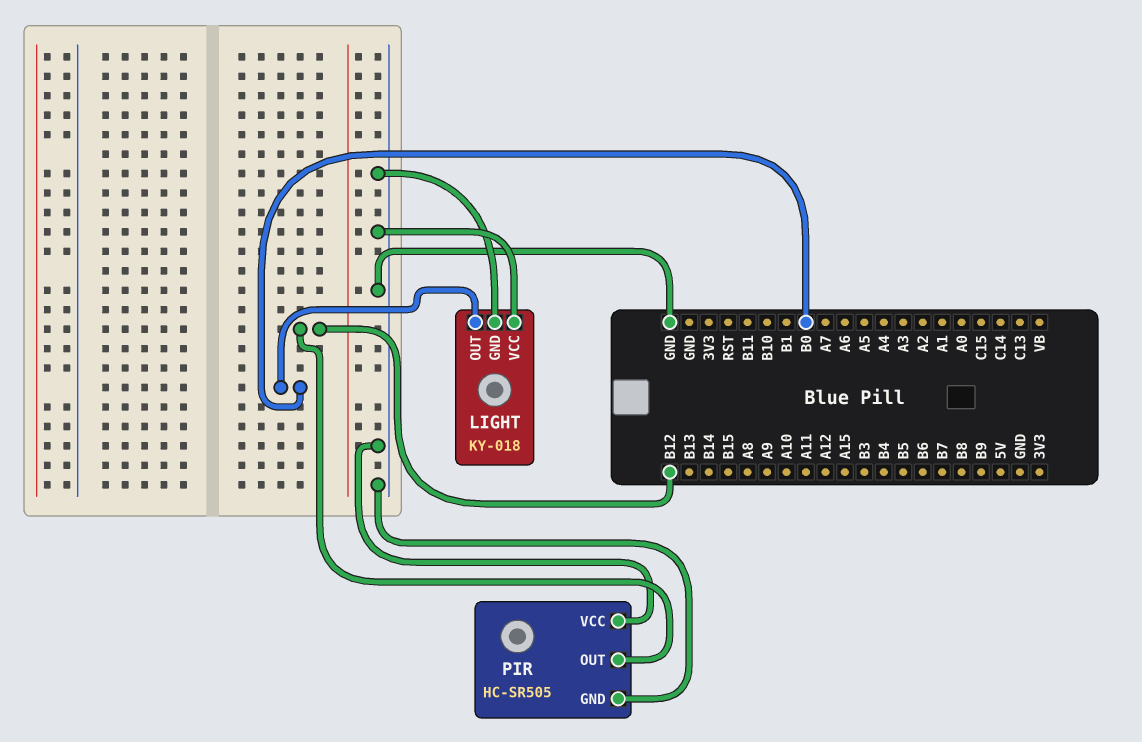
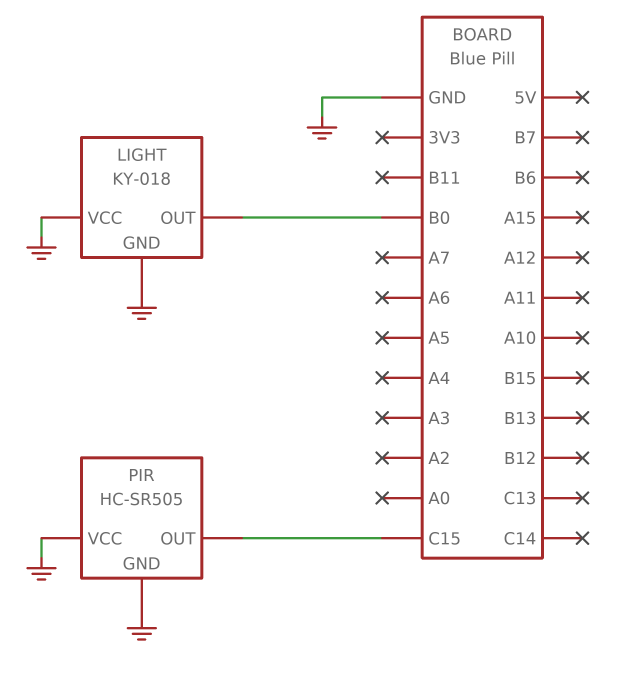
PIR pin OUT: B12 -> C15

